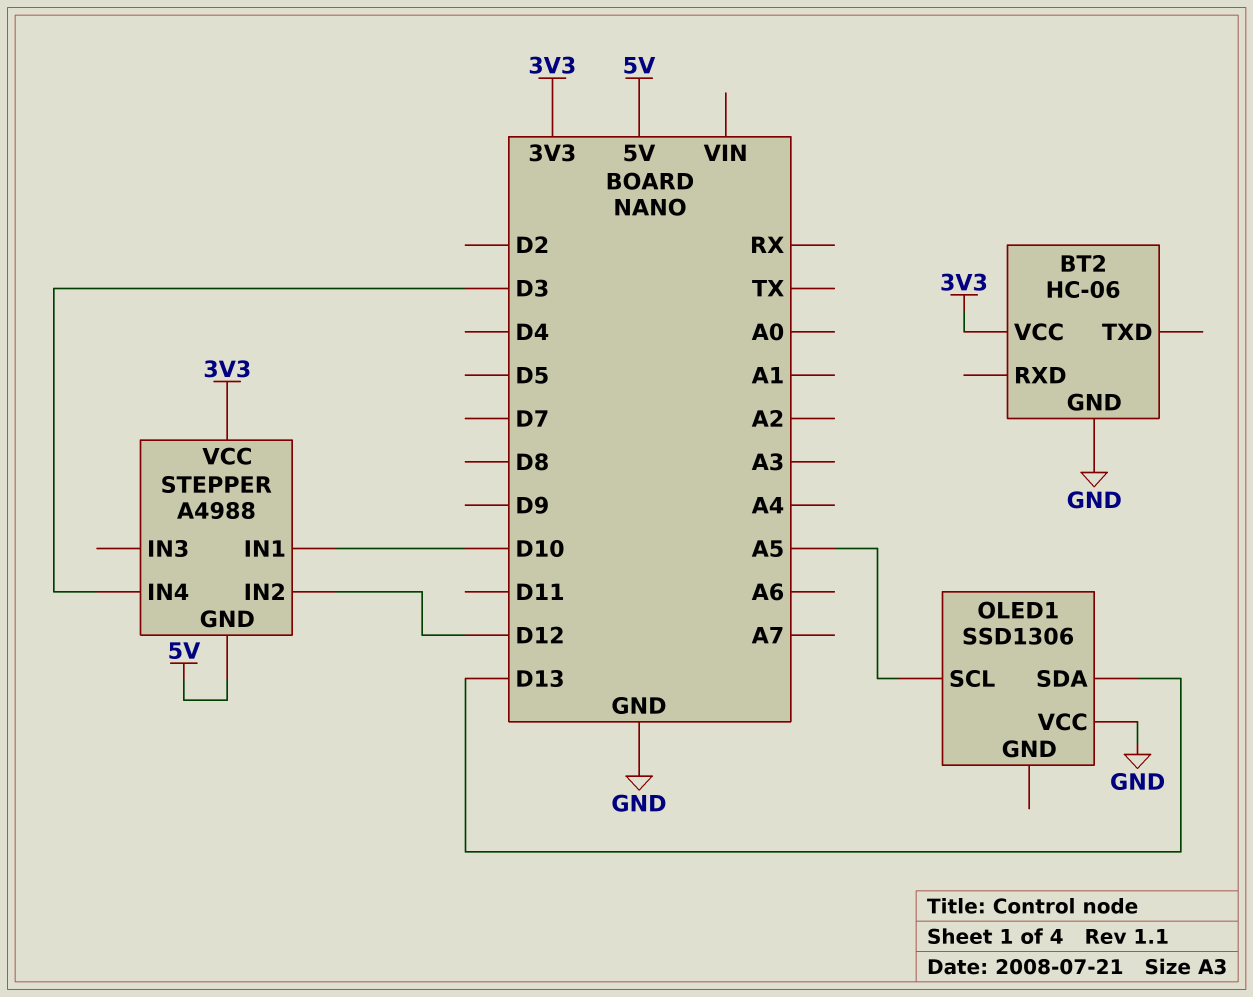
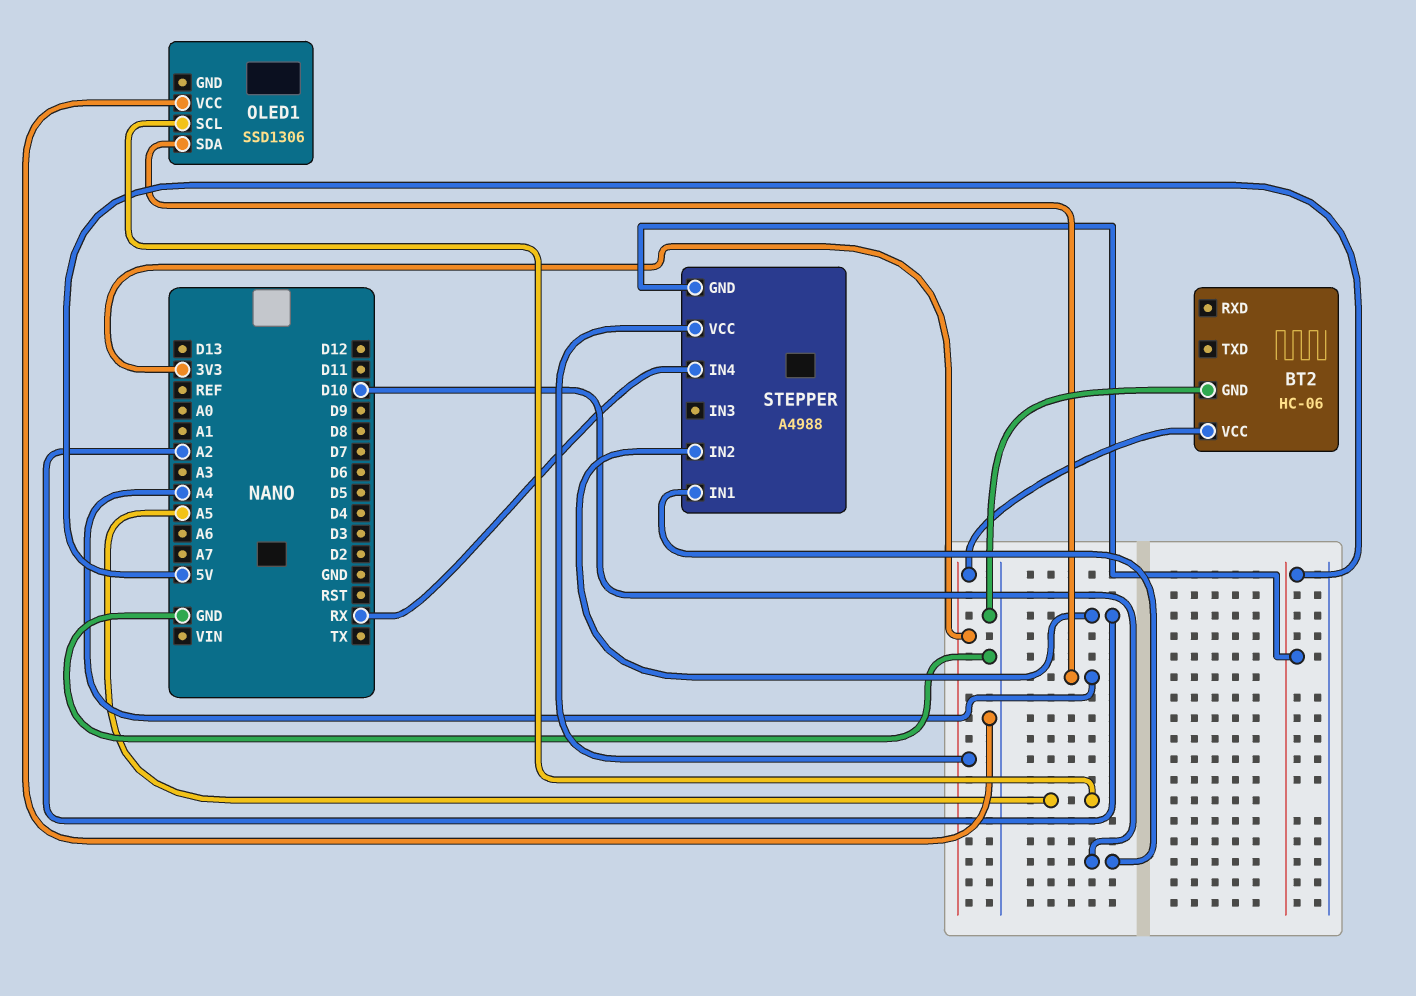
OLED1 pin SDA: D13 -> A4
STEPPER pin IN2: D12 -> A2
STEPPER pin IN4: D3 -> RX

